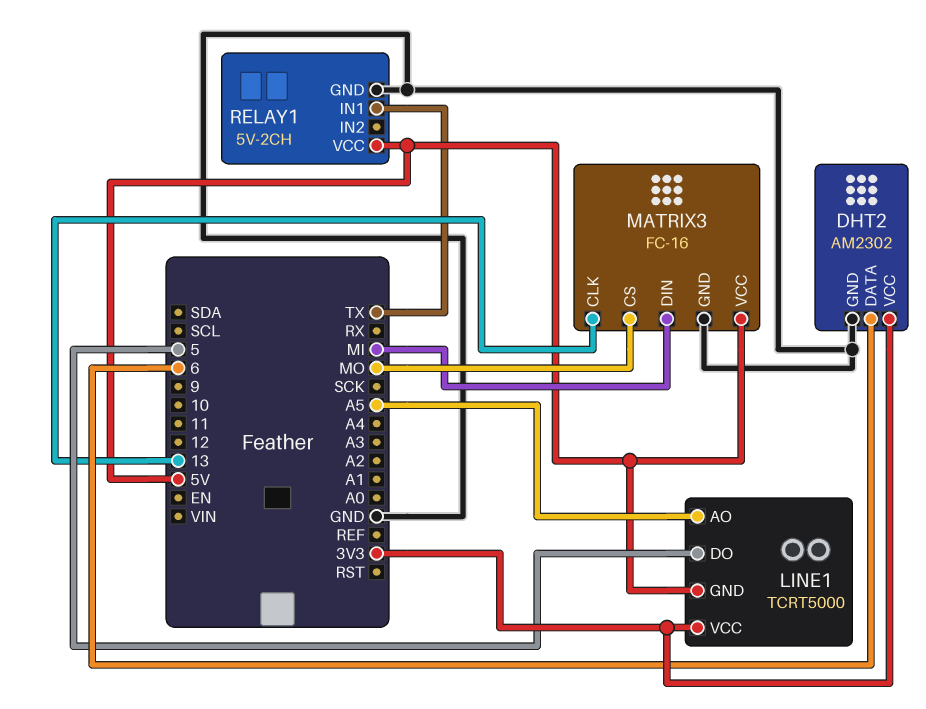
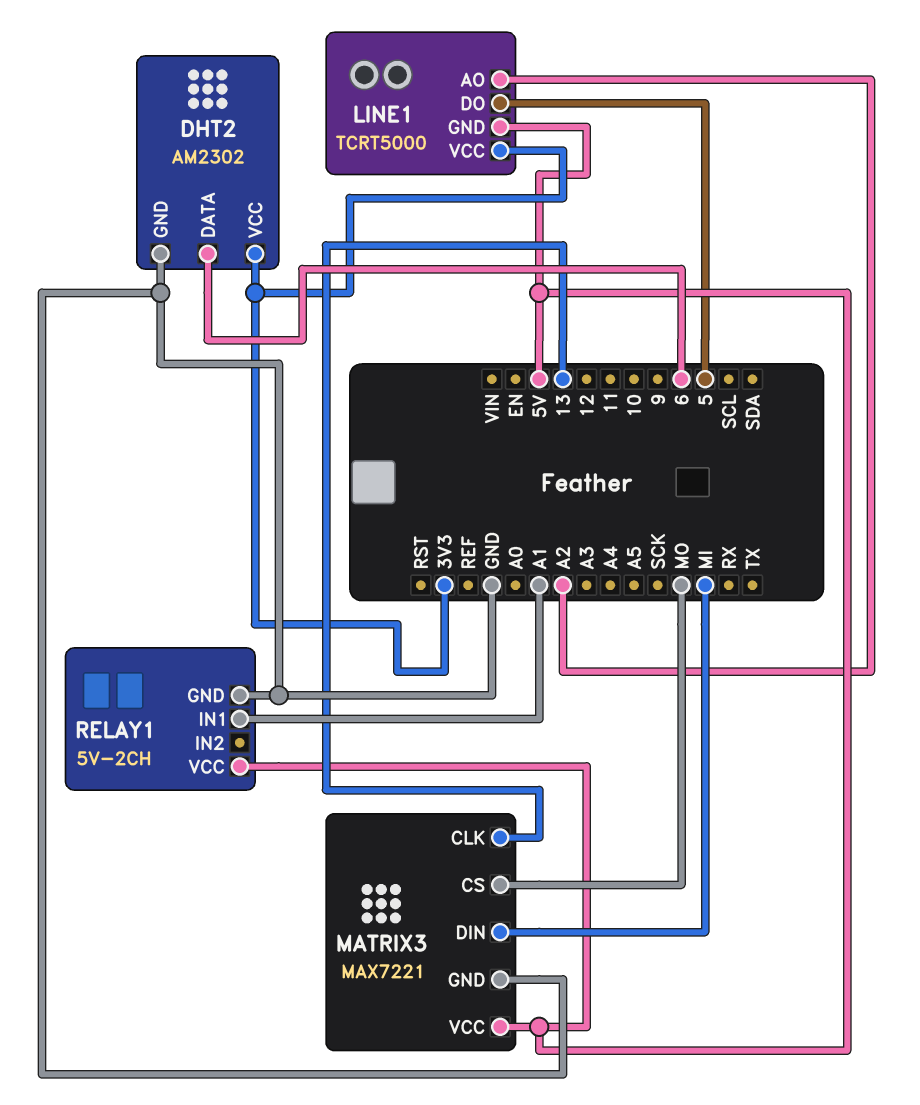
LINE1 pin AO: A5 -> A2
MATRIX3: FC-16 -> MAX7221
RELAY1 pin IN1: TX -> A1

